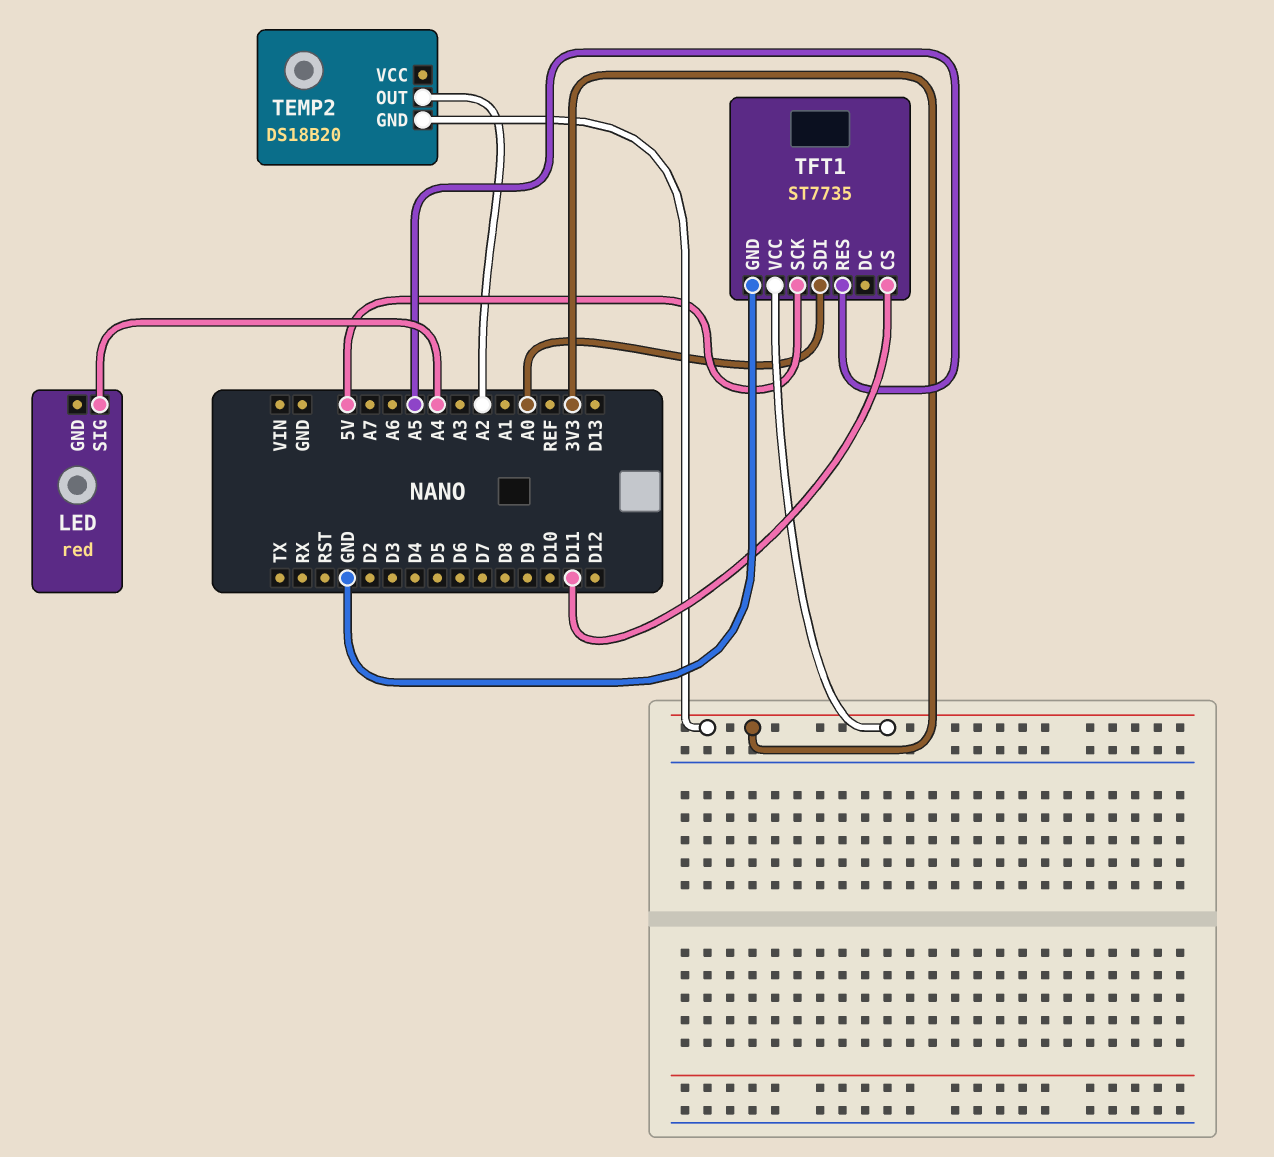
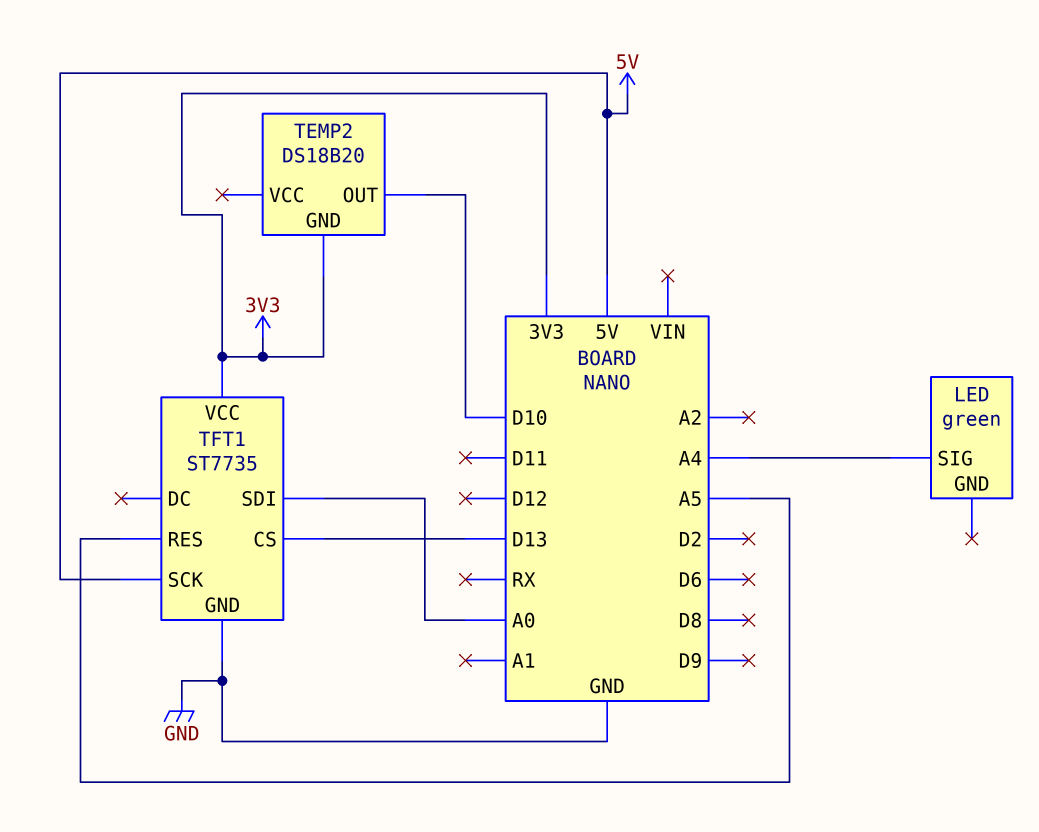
LED: red -> green
TEMP2 pin OUT: A2 -> D10
TFT1 pin CS: D11 -> D13

